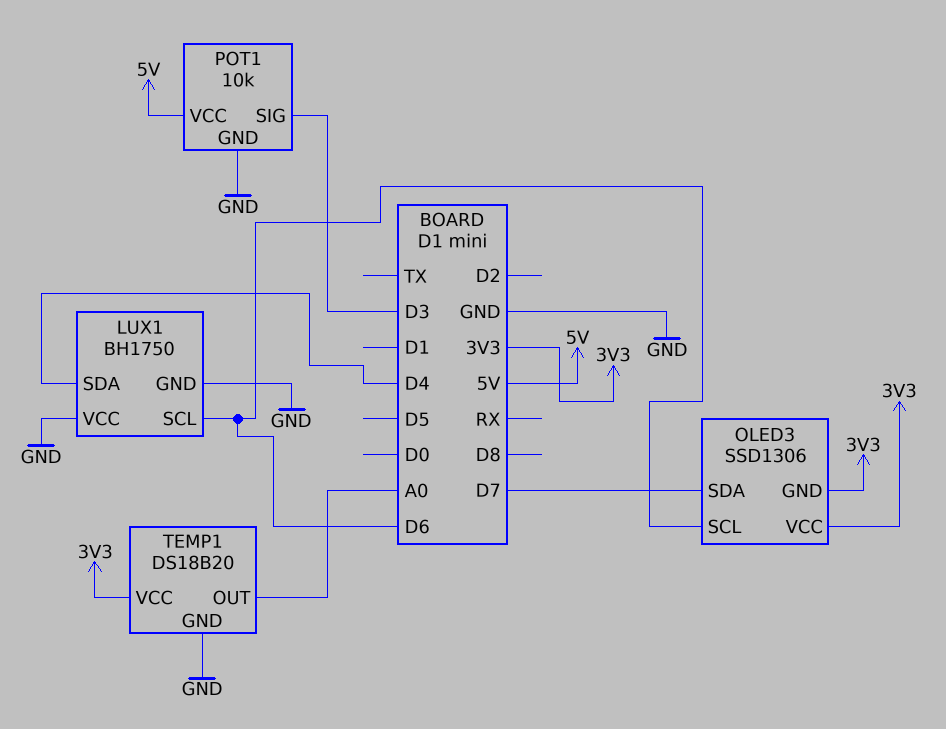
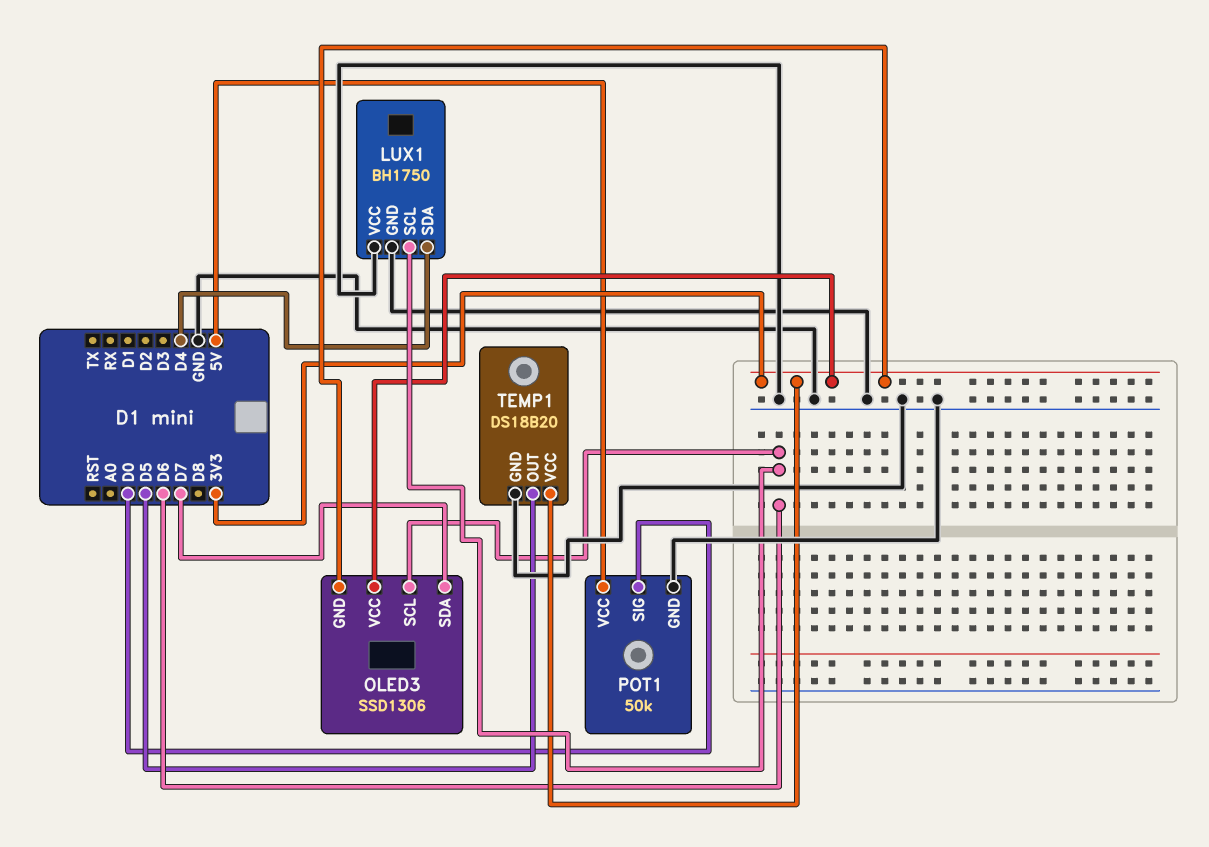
POT1: 10k -> 50k
POT1 pin SIG: D3 -> D0
TEMP1 pin OUT: A0 -> D5

